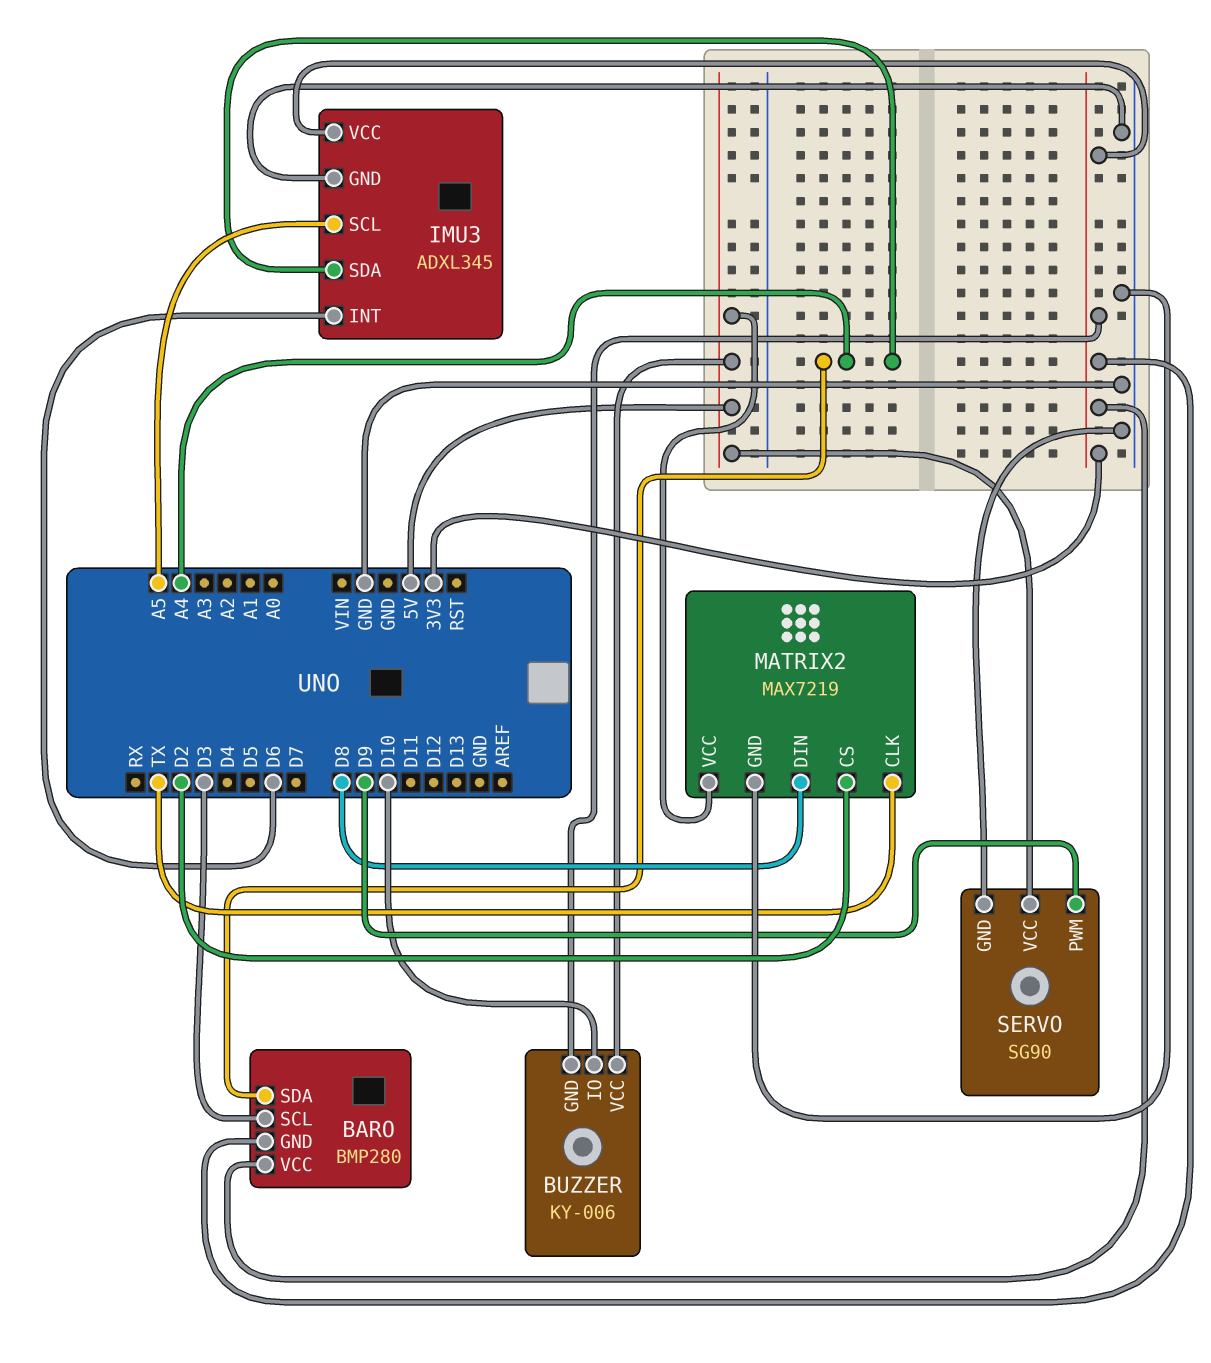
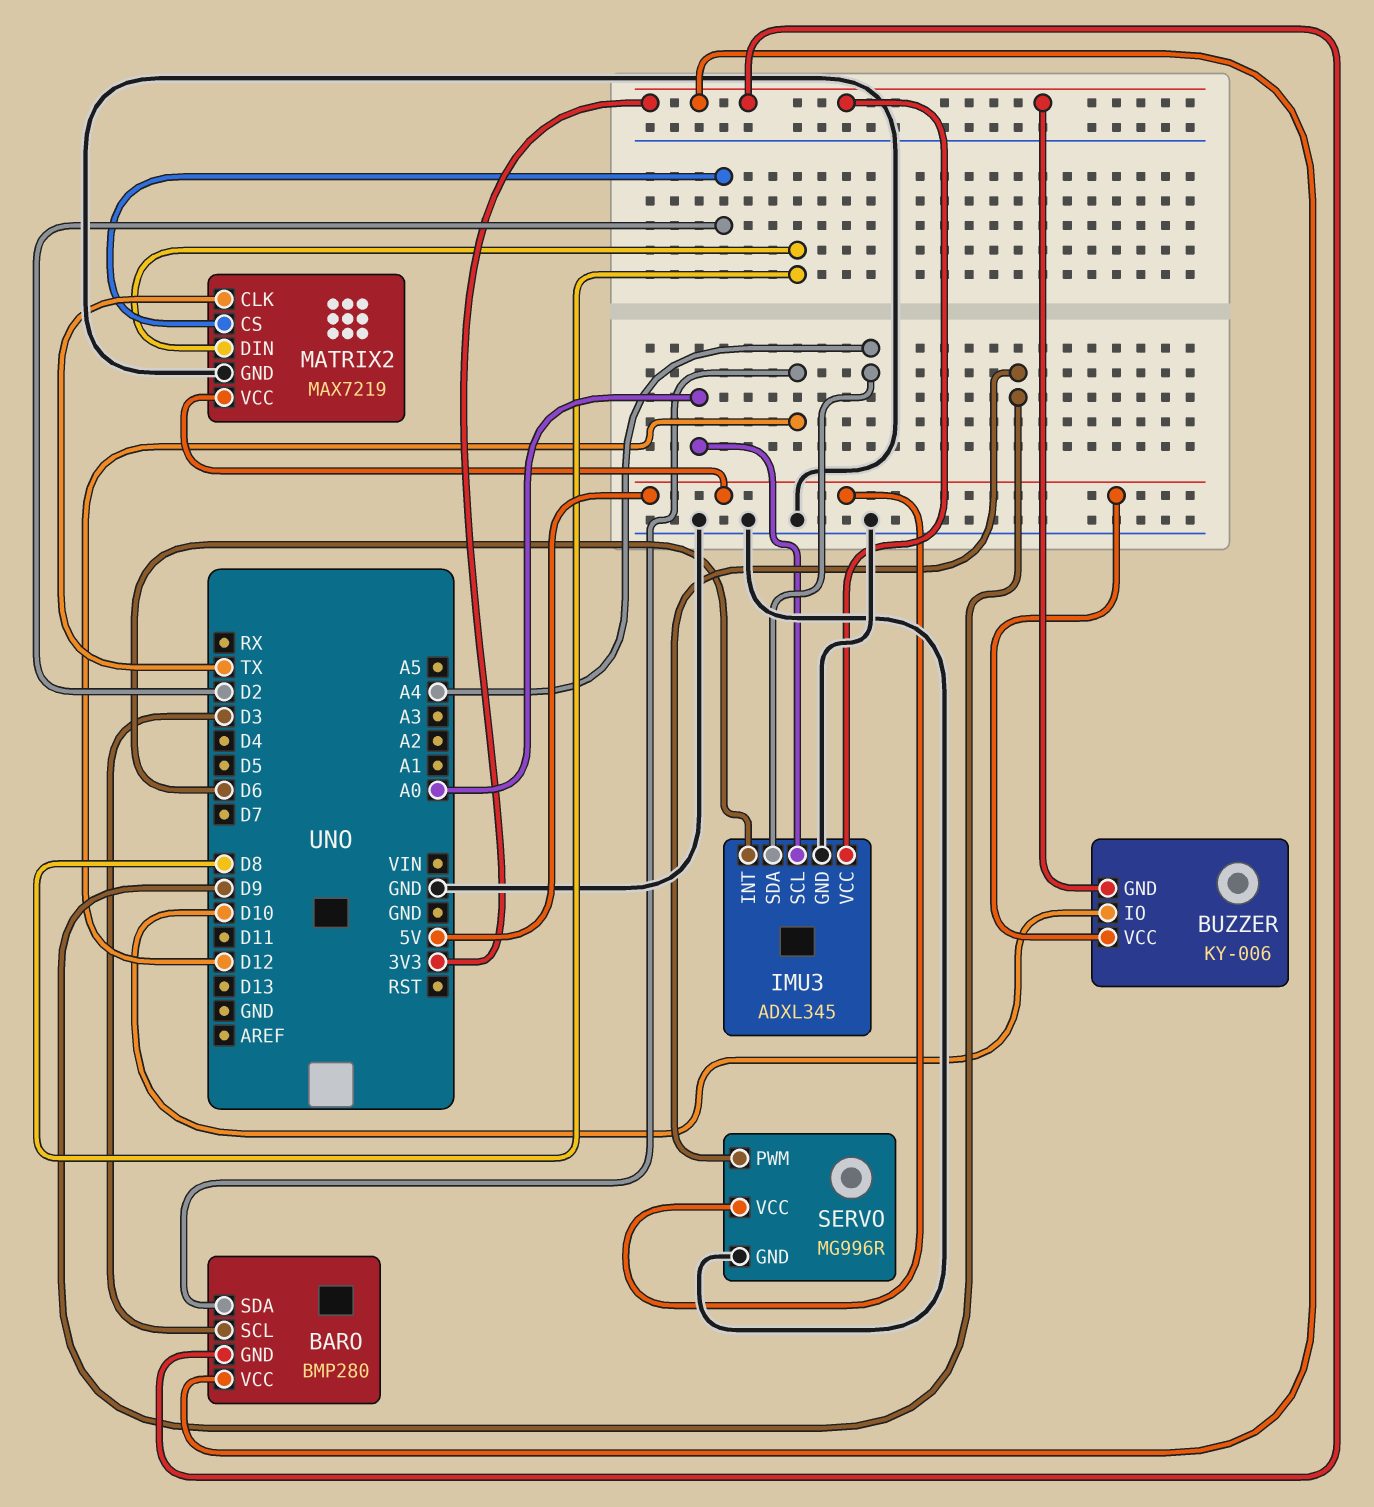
BARO pin SDA: A4 -> D12
IMU3 pin SCL: A5 -> A0
SERVO: SG90 -> MG996R

